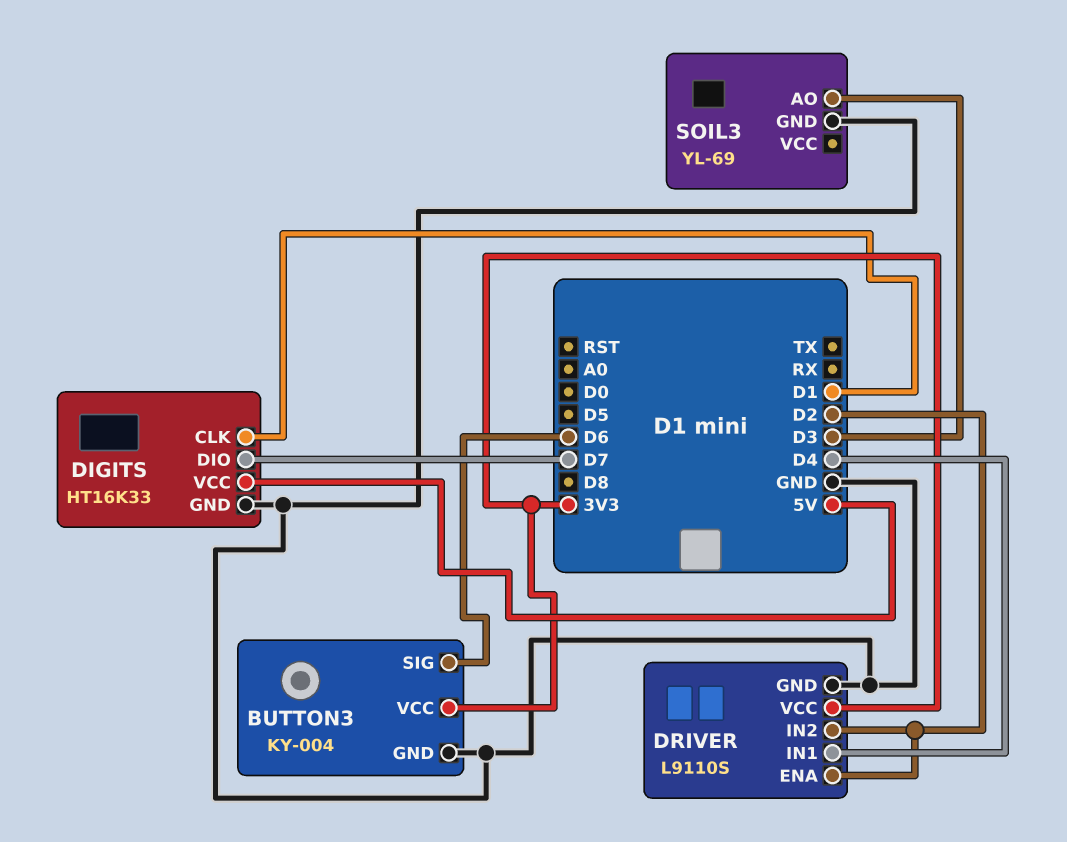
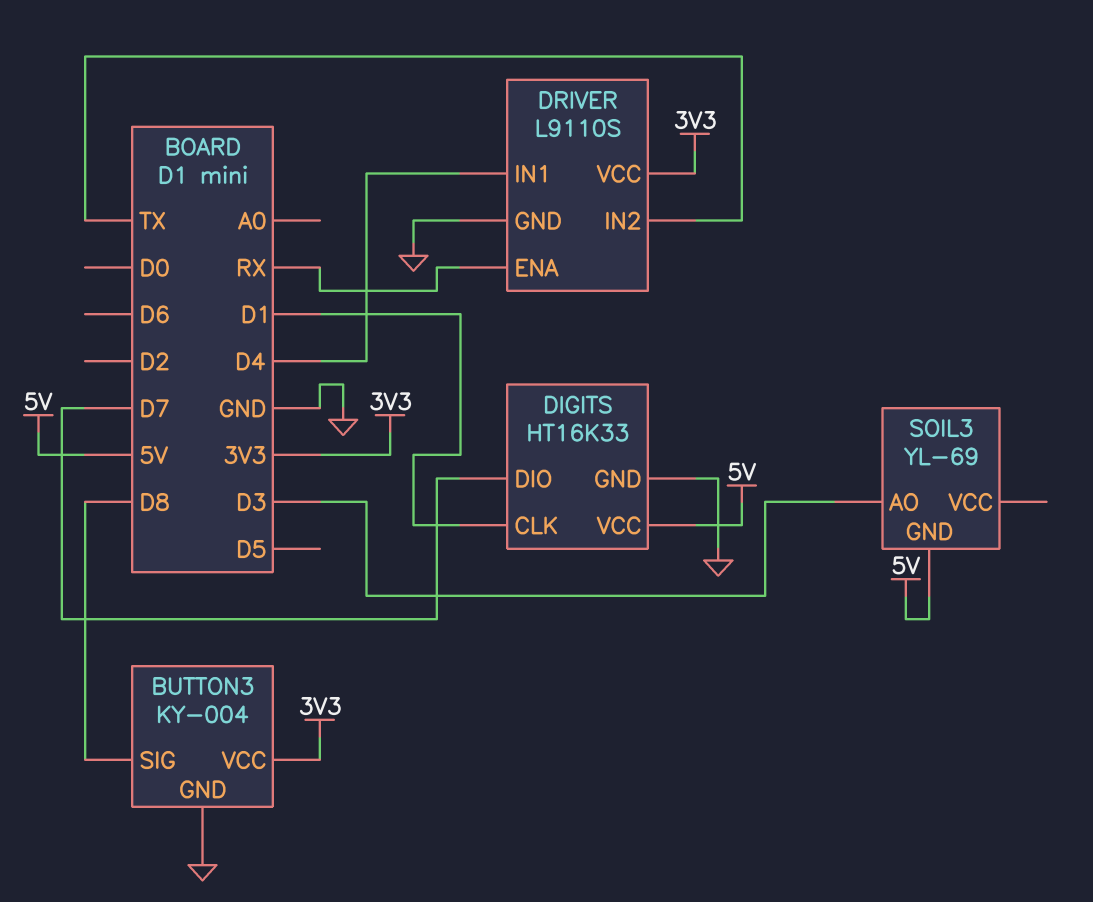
BUTTON3 pin SIG: D6 -> D8
DRIVER pin ENA: D2 -> RX
DRIVER pin IN2: D2 -> TX
SOIL3 pin GND: GND -> 5V

